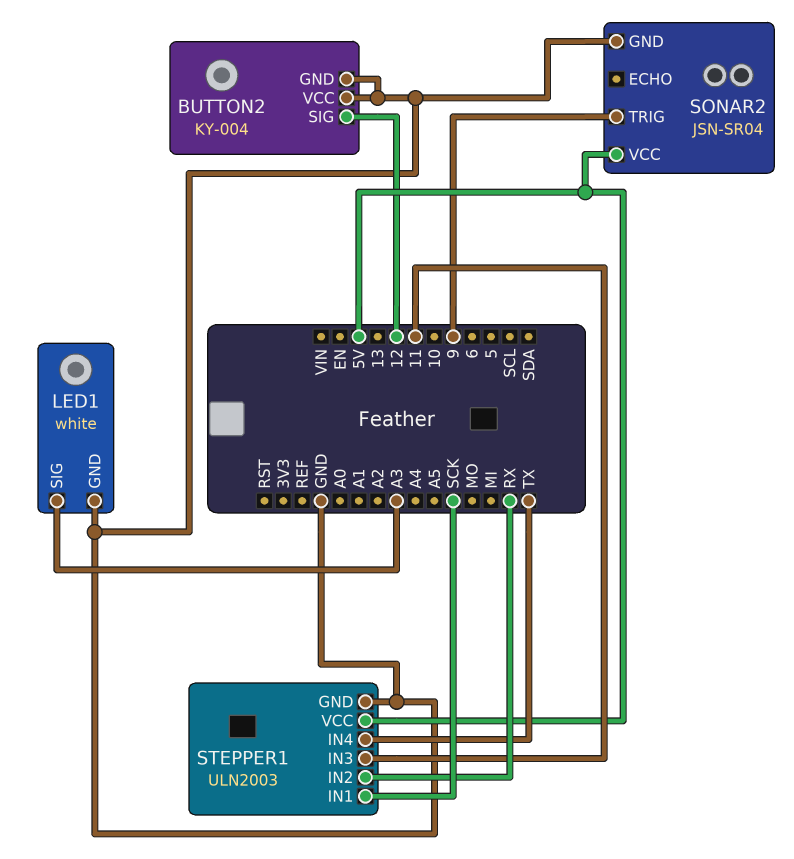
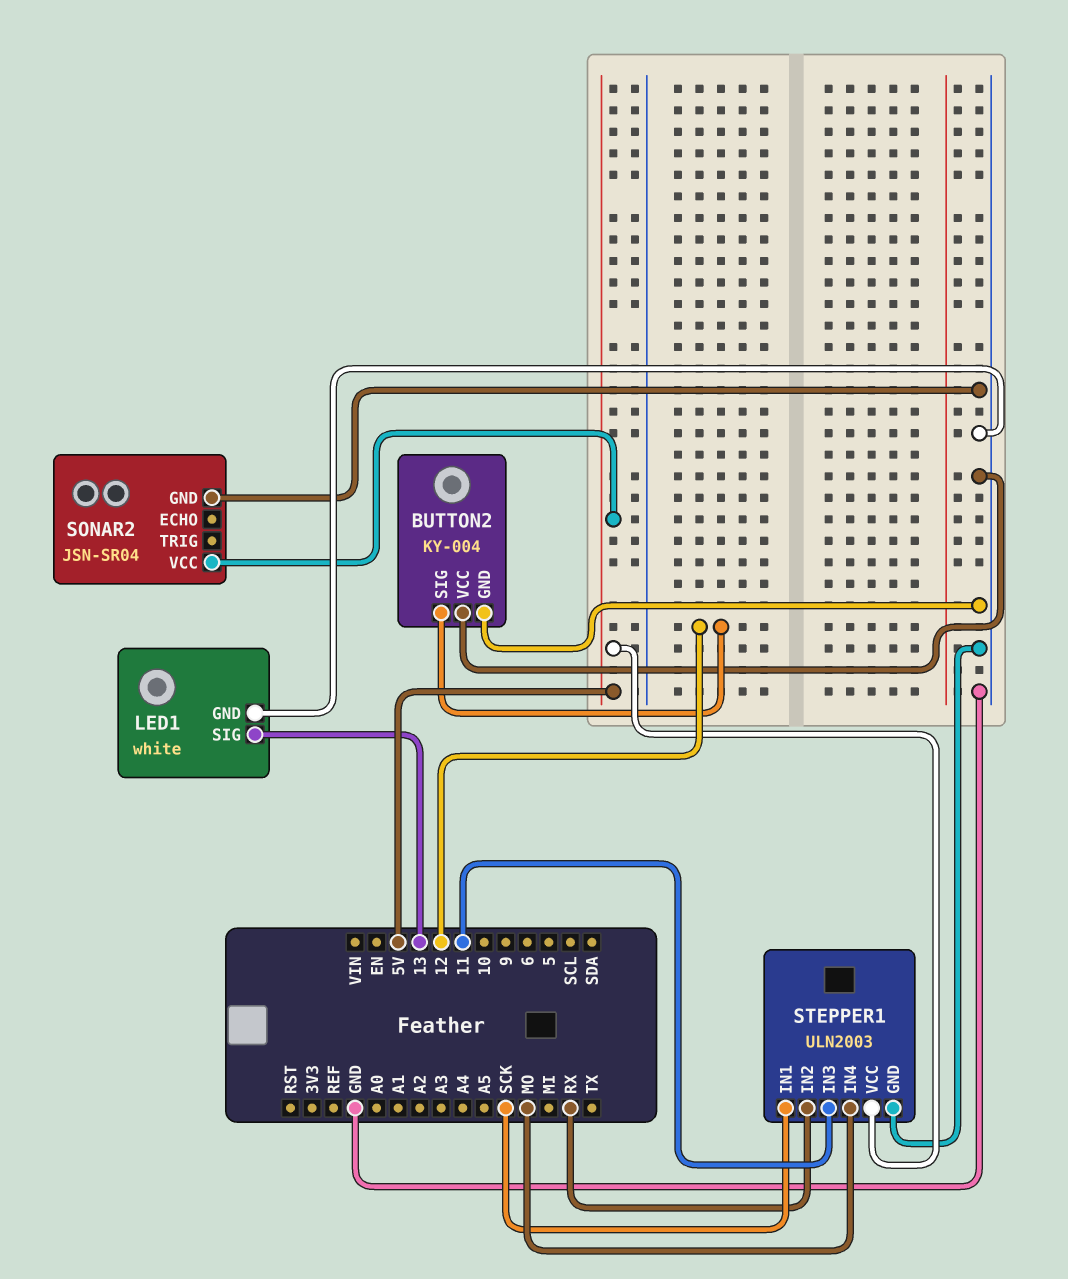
LED1 pin SIG: A3 -> 13
SONAR2 pin TRIG: 9 -> none
STEPPER1 pin IN4: TX -> MO

